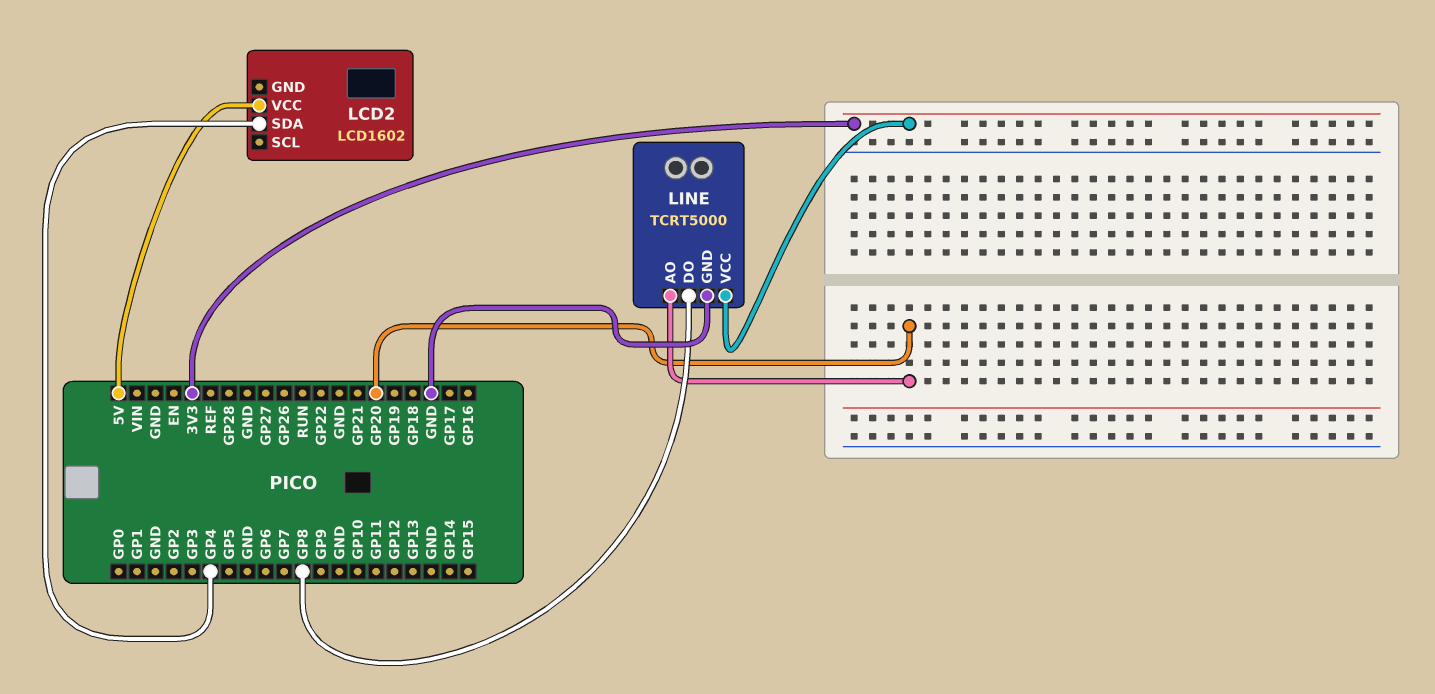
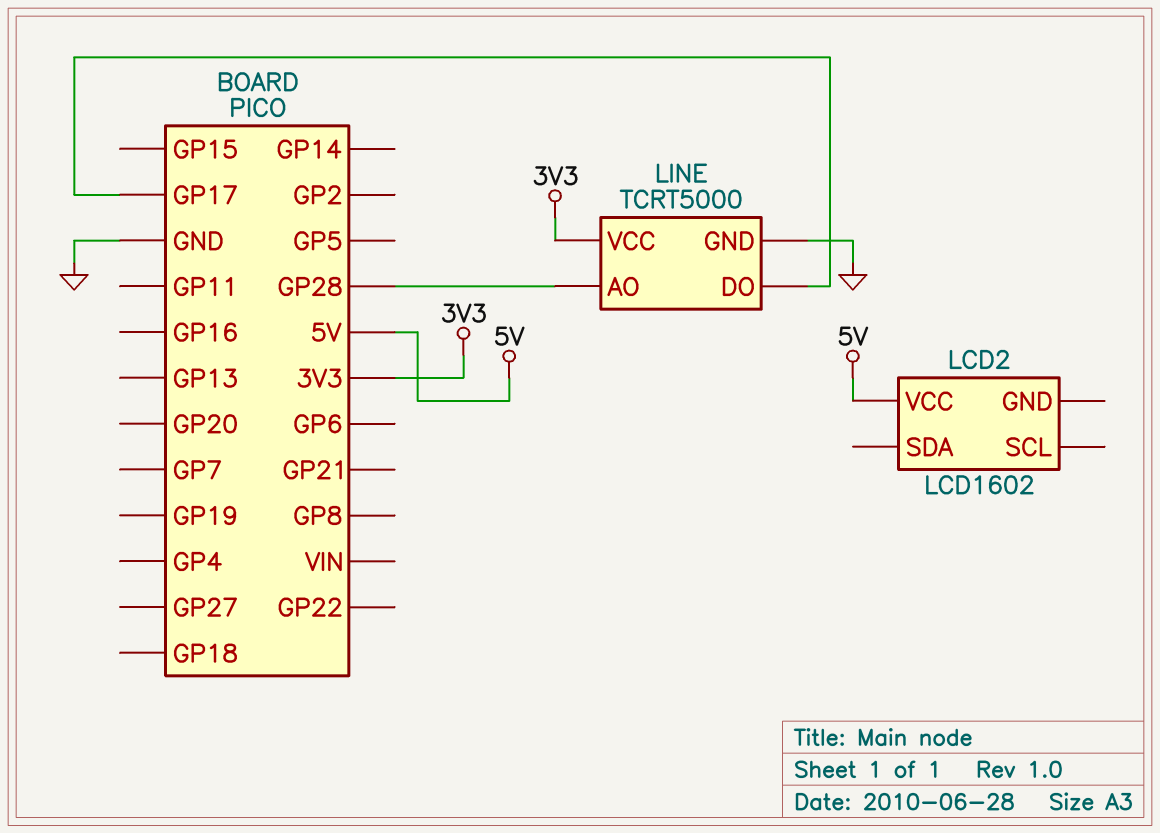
LCD2 pin SDA: GP4 -> none
LINE pin AO: GP20 -> GP28
LINE pin DO: GP8 -> GP17

